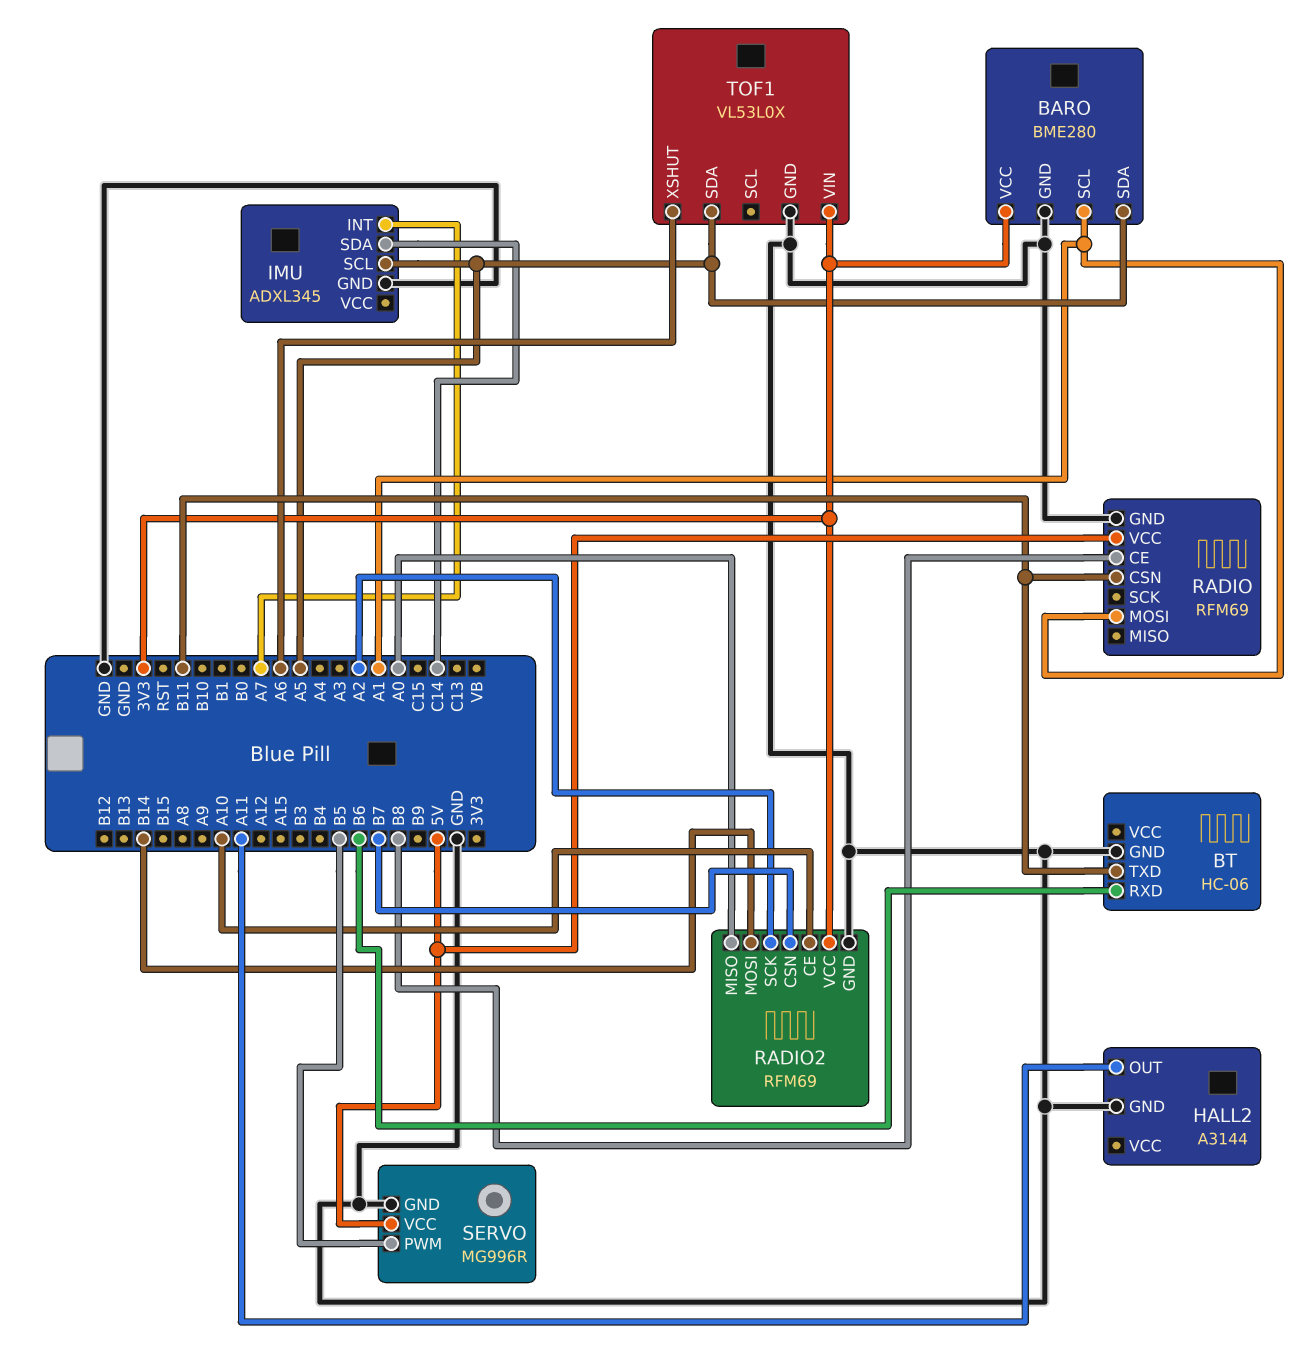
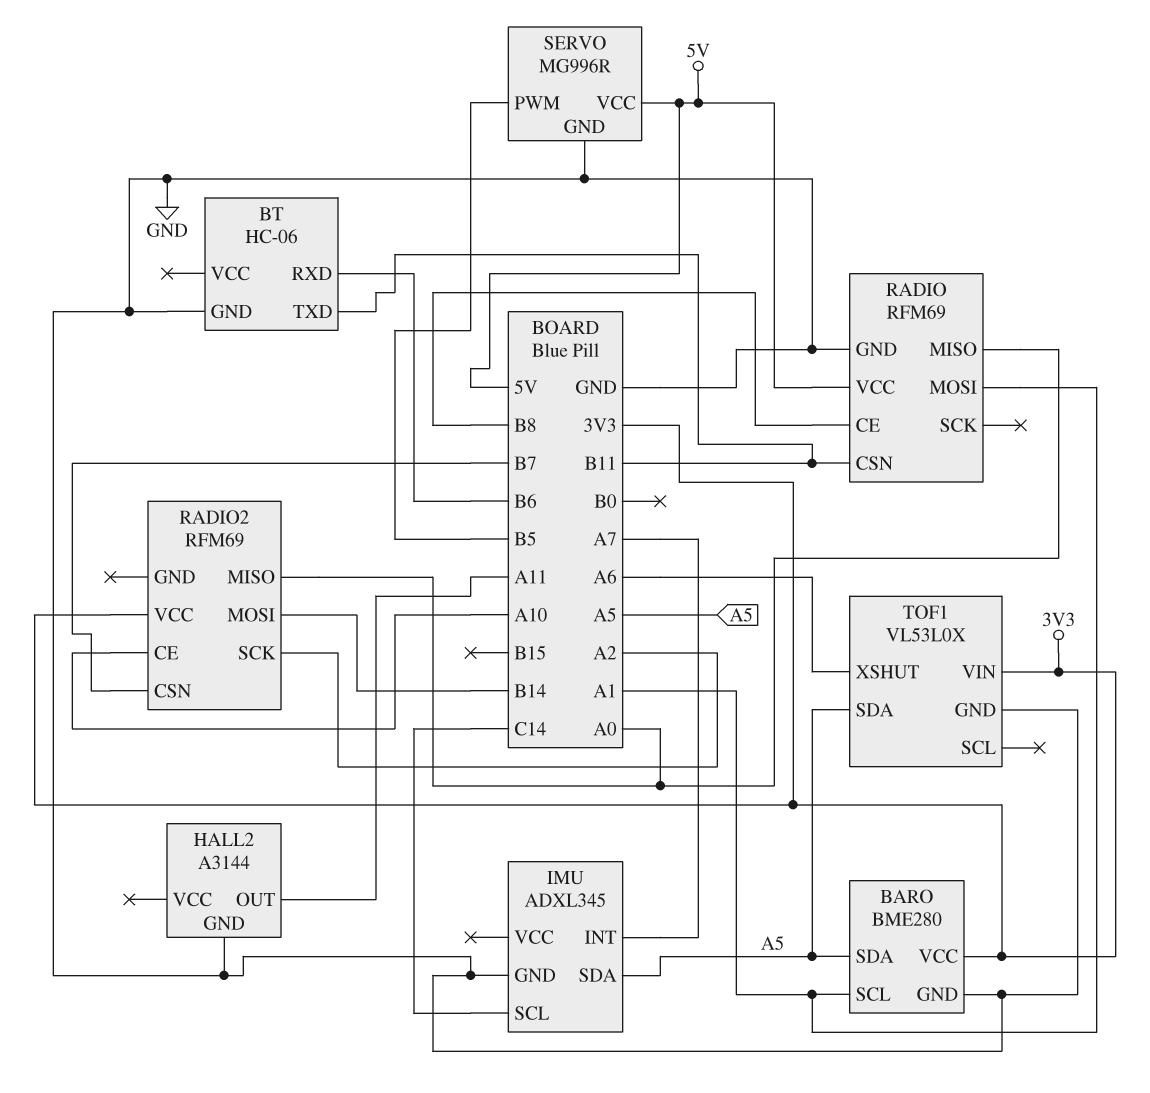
IMU pin SCL: A5 -> C14
IMU pin SDA: C14 -> A5
RADIO pin MISO: none -> A0
RADIO2 pin GND: GND -> none

